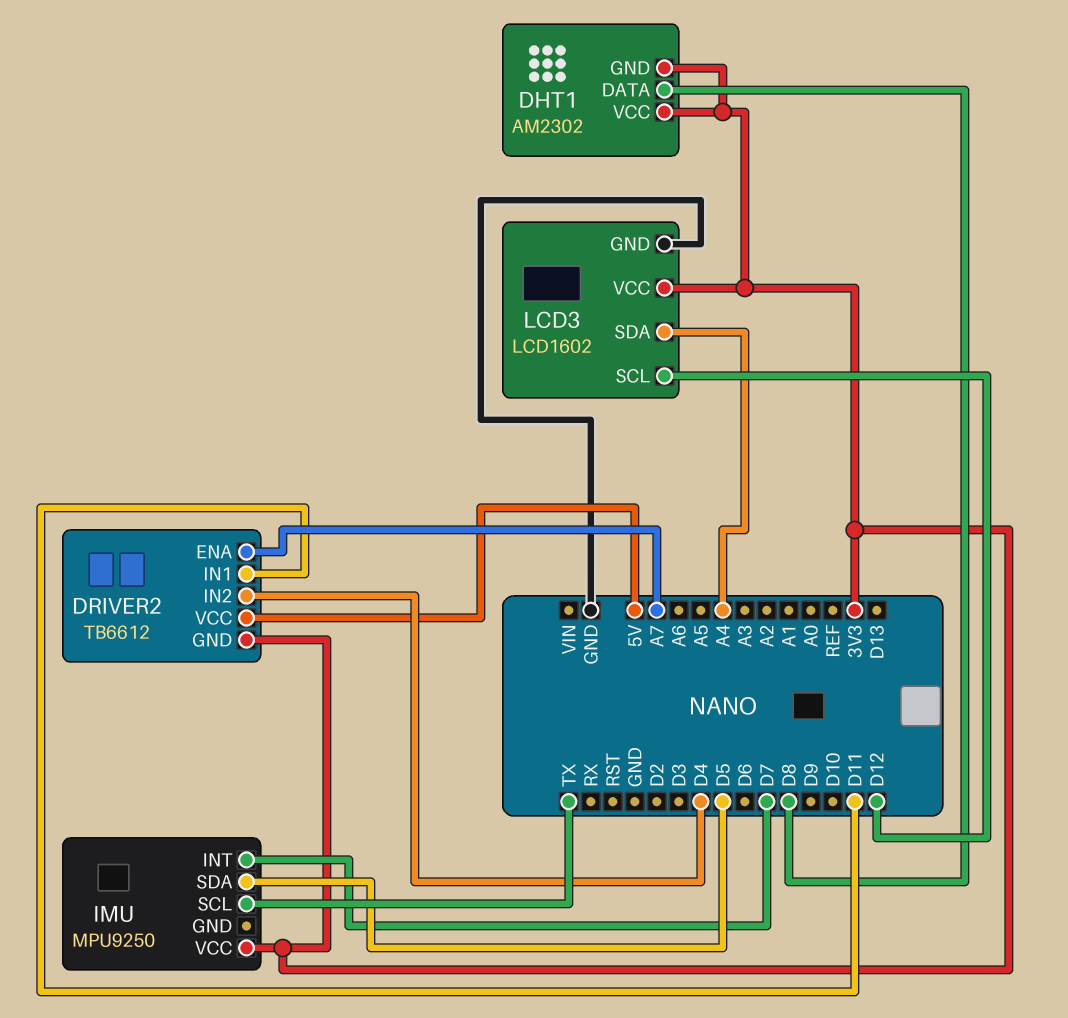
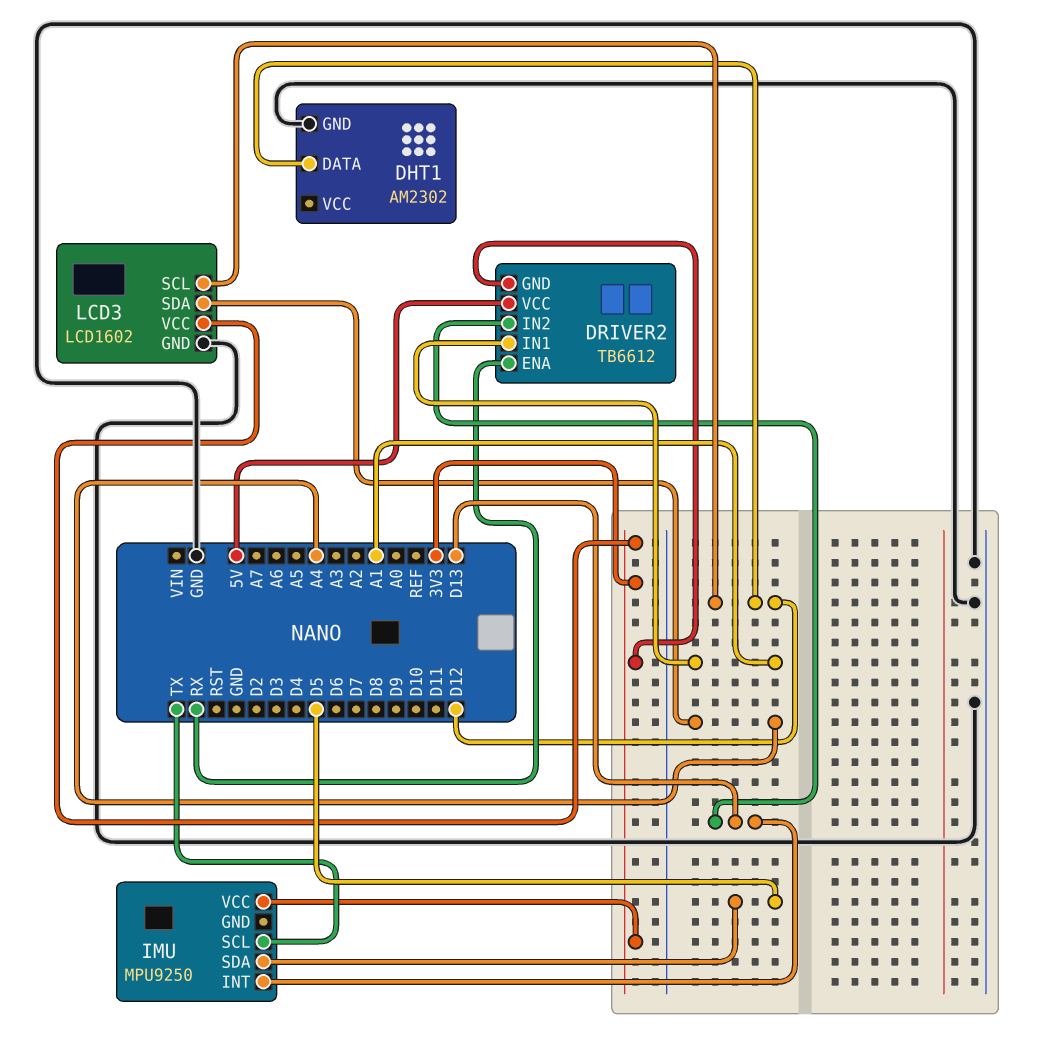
DHT1 pin DATA: D8 -> D12
DHT1 pin GND: 3V3 -> GND
DHT1 pin VCC: 3V3 -> none
DRIVER2 pin ENA: A7 -> RX
DRIVER2 pin IN1: D11 -> A1
DRIVER2 pin IN2: D4 -> D13
IMU pin INT: D7 -> D13

